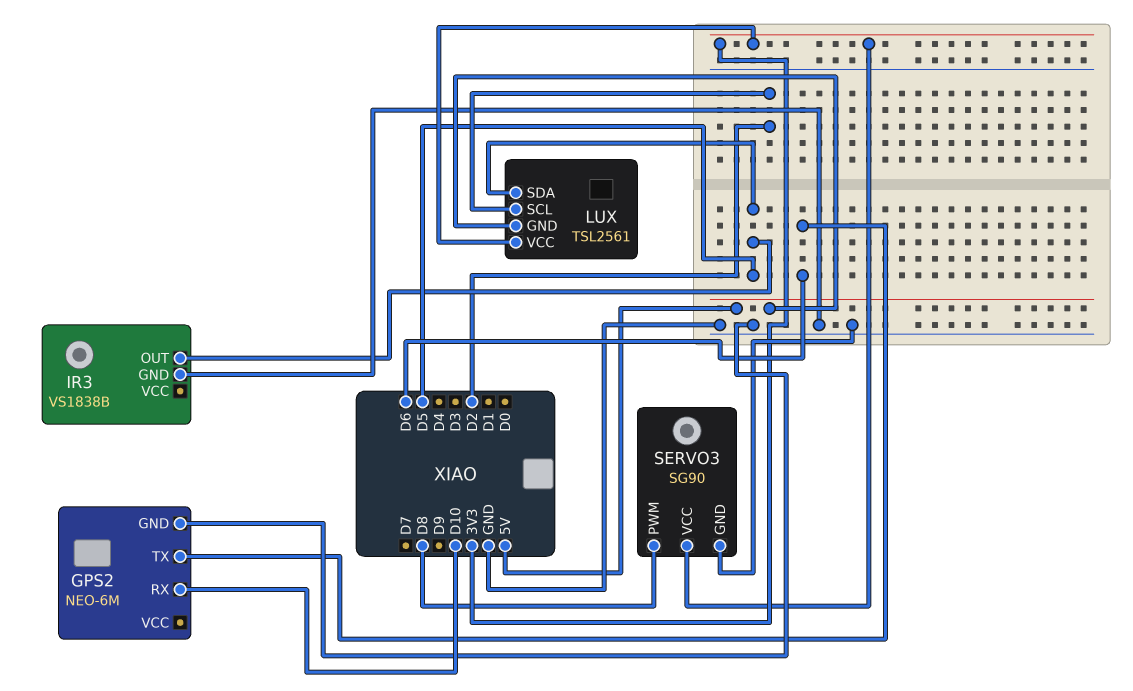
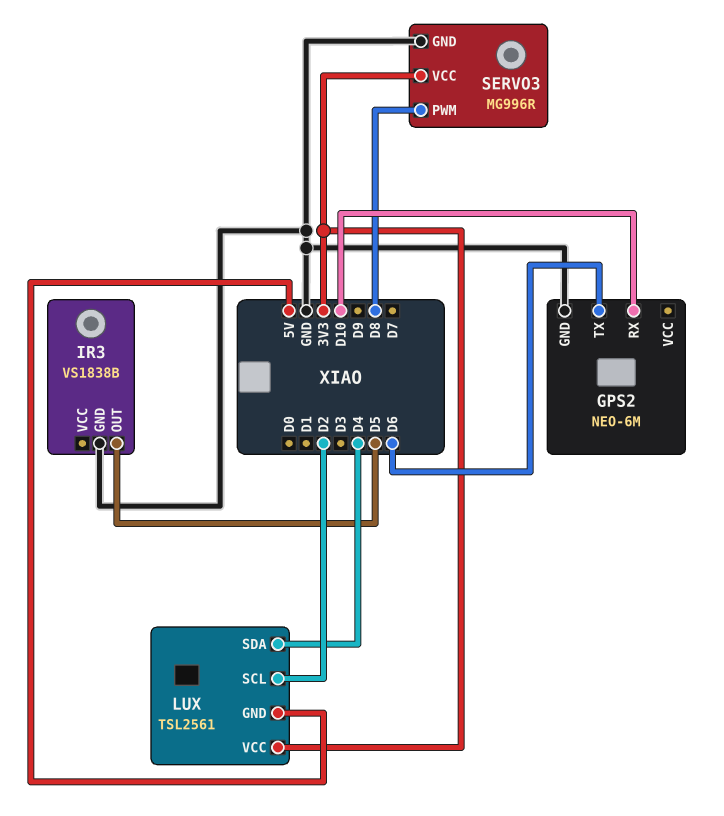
LUX pin SDA: D5 -> D4
SERVO3: SG90 -> MG996R

